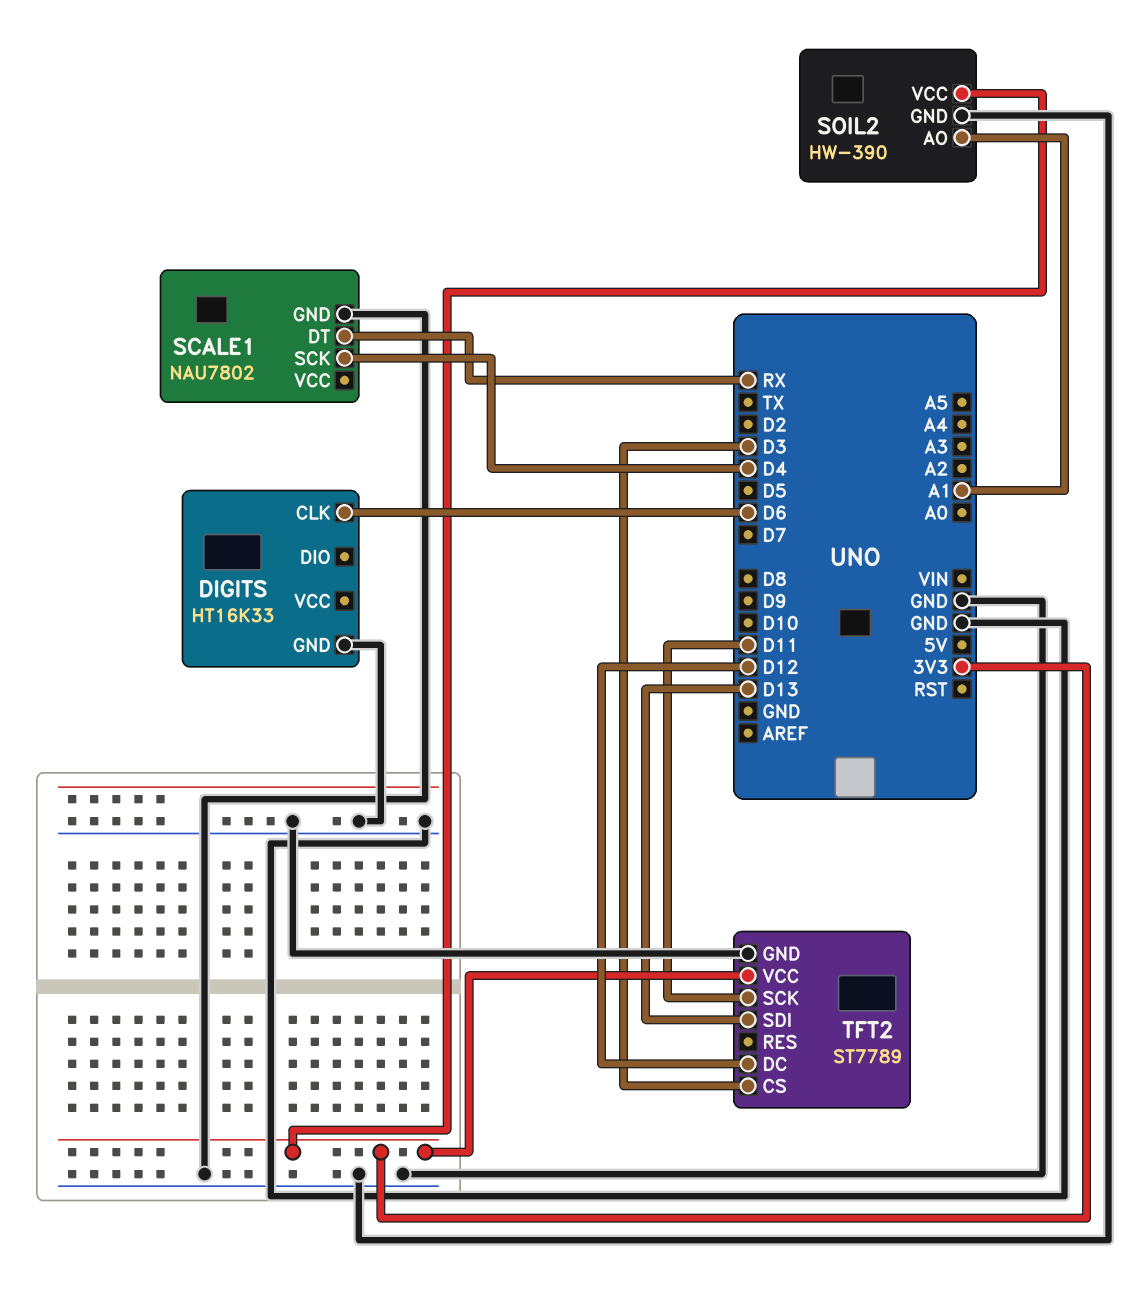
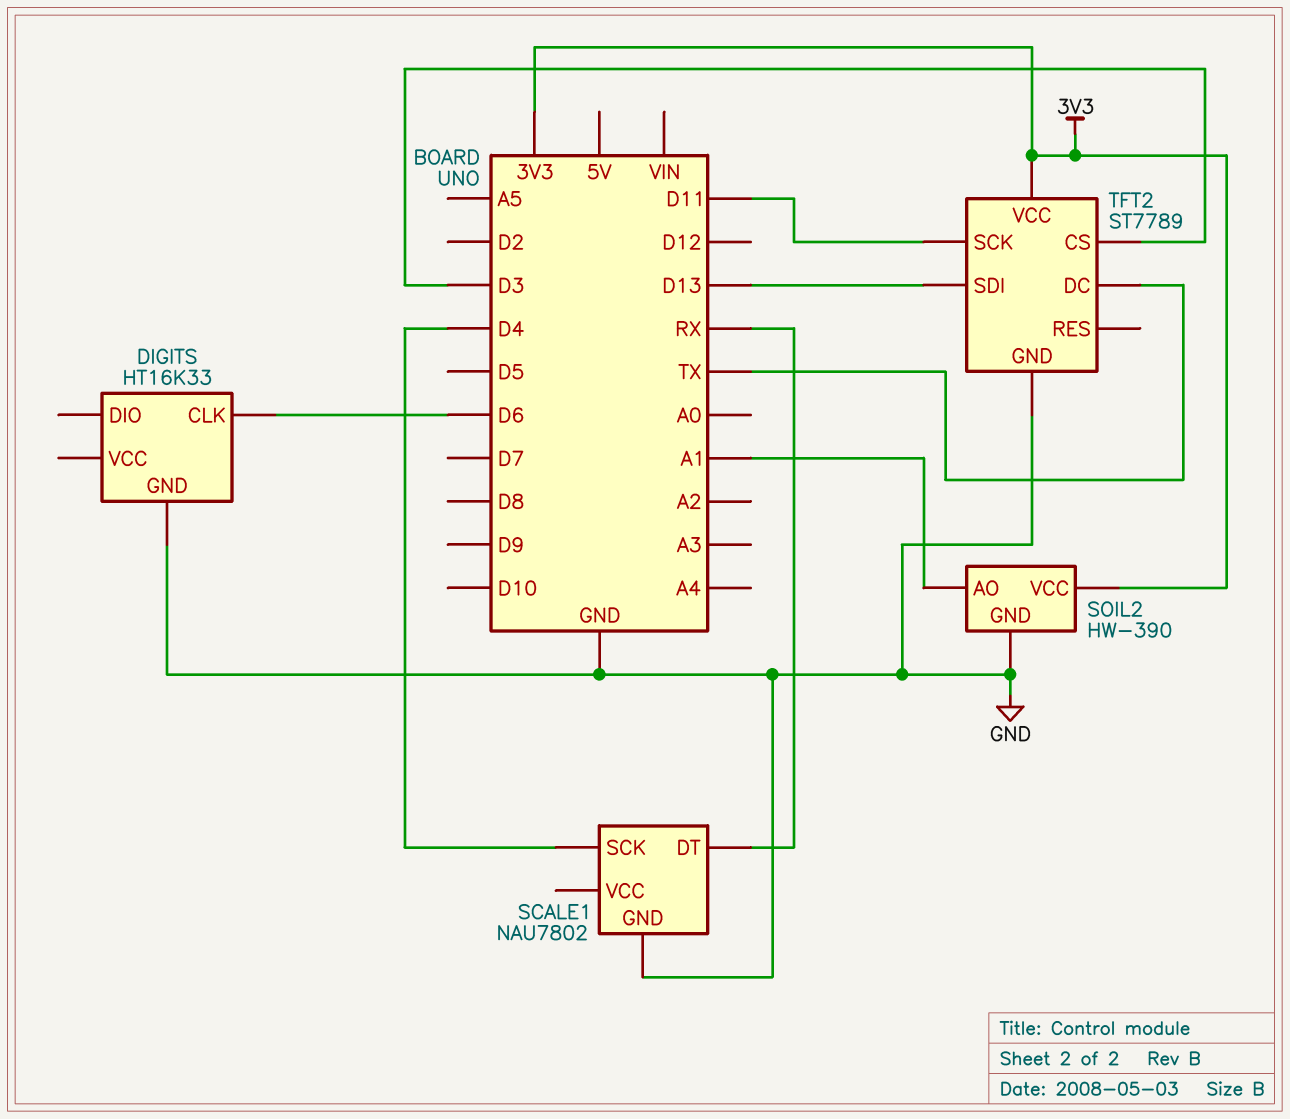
TFT2 pin DC: D12 -> TX

